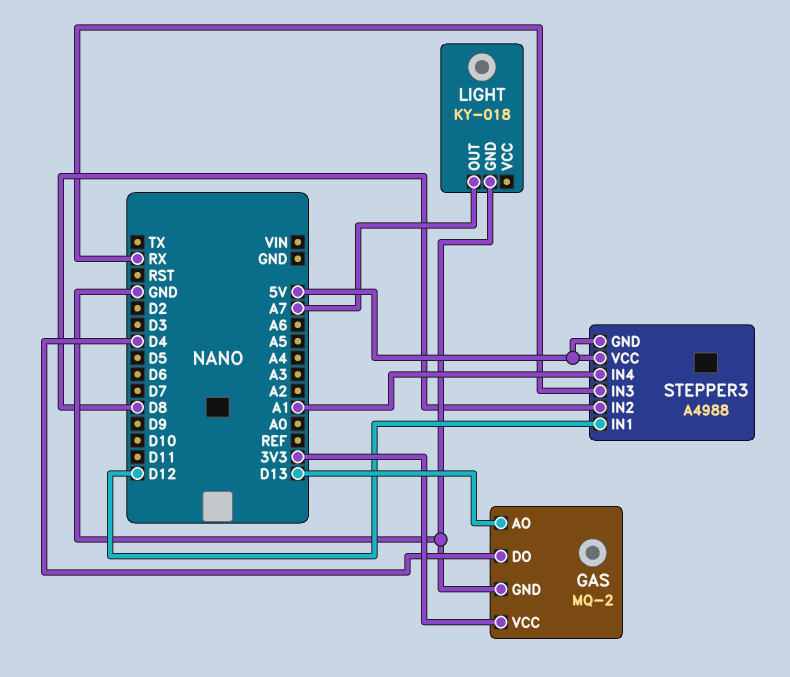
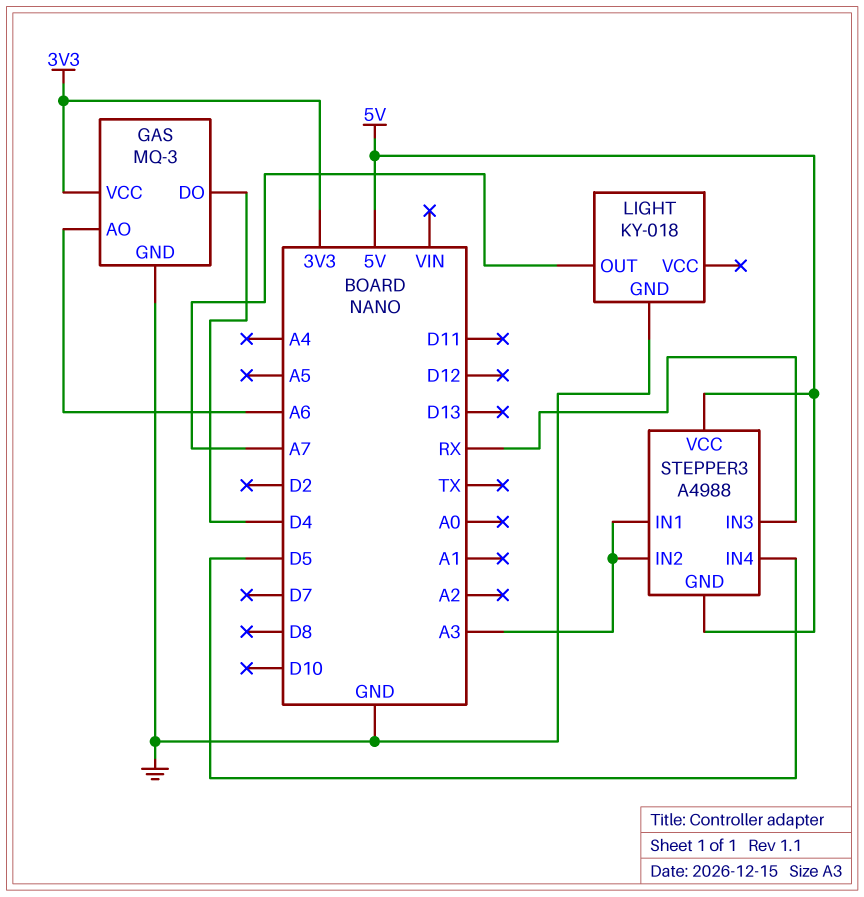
GAS: MQ-2 -> MQ-3
GAS pin AO: D13 -> A6
STEPPER3 pin IN1: D12 -> A3
STEPPER3 pin IN2: D8 -> A3
STEPPER3 pin IN4: A1 -> D5

